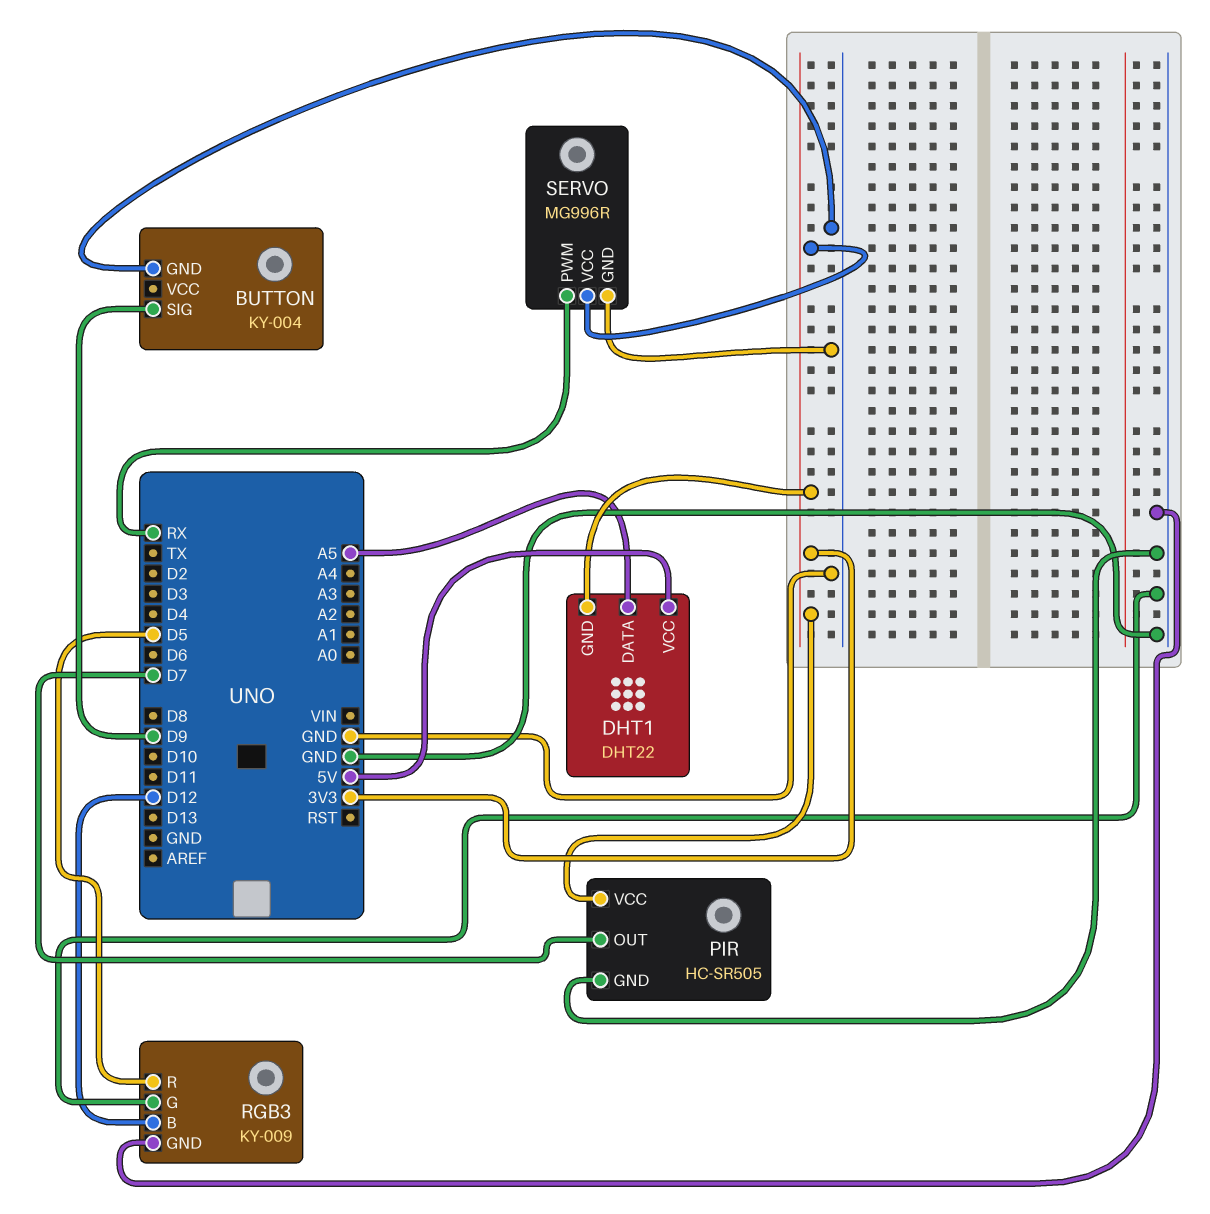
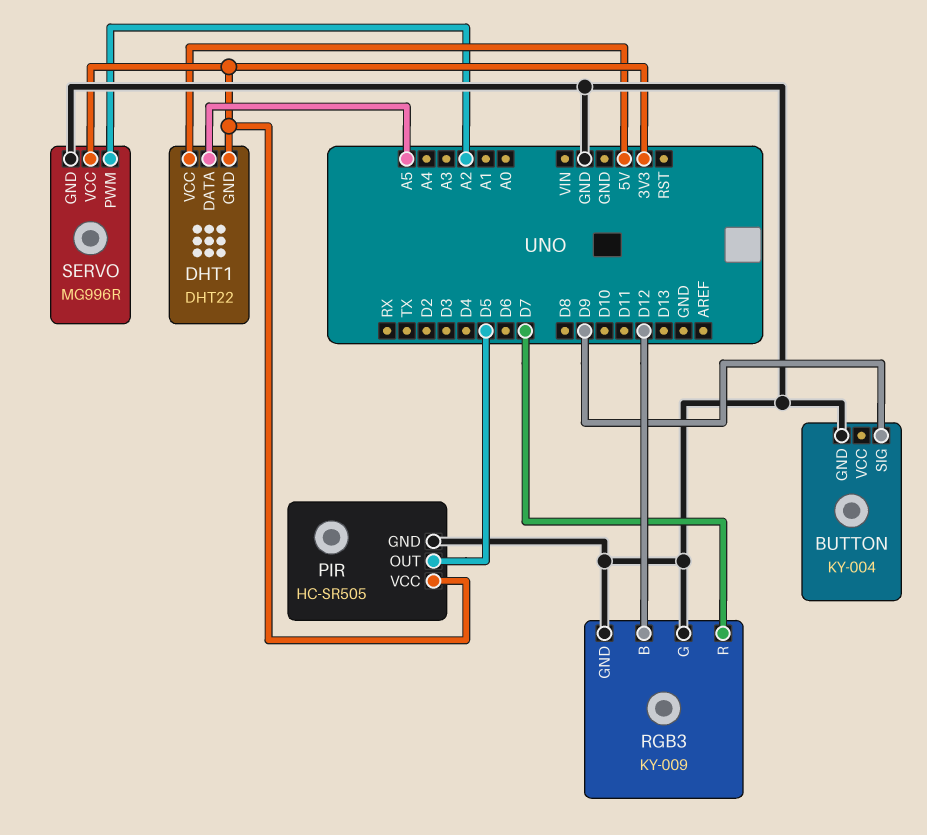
PIR pin OUT: D7 -> D5
RGB3 pin R: D5 -> D7
SERVO pin PWM: RX -> A2

